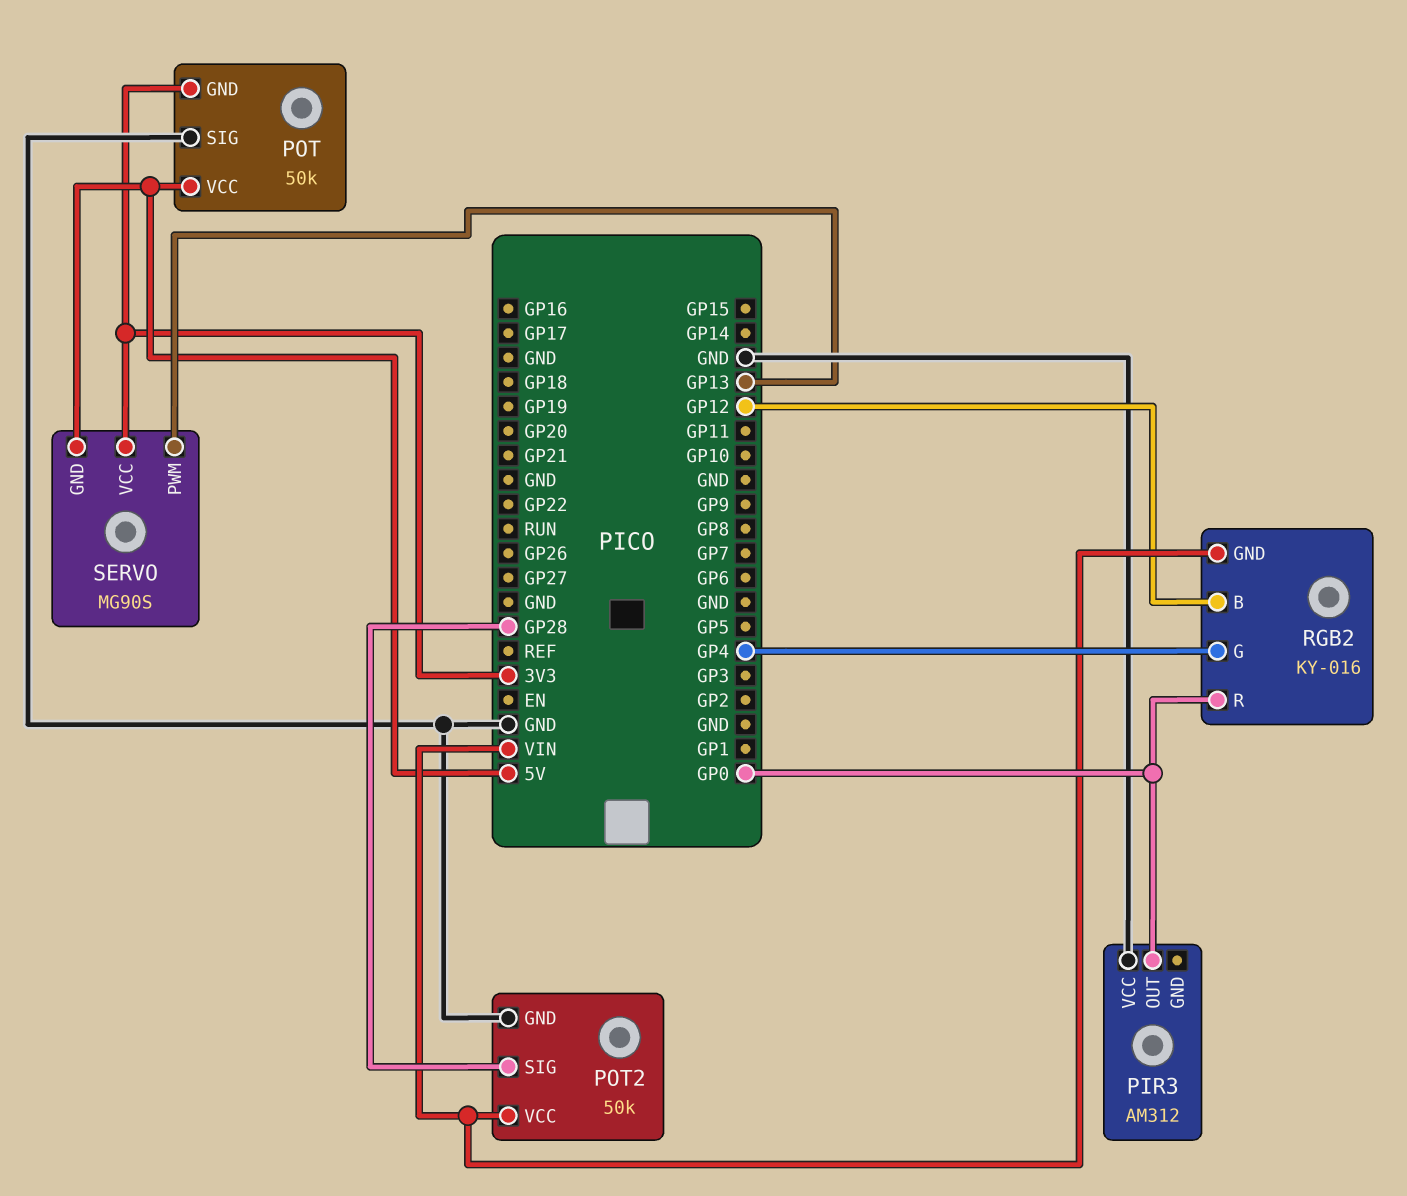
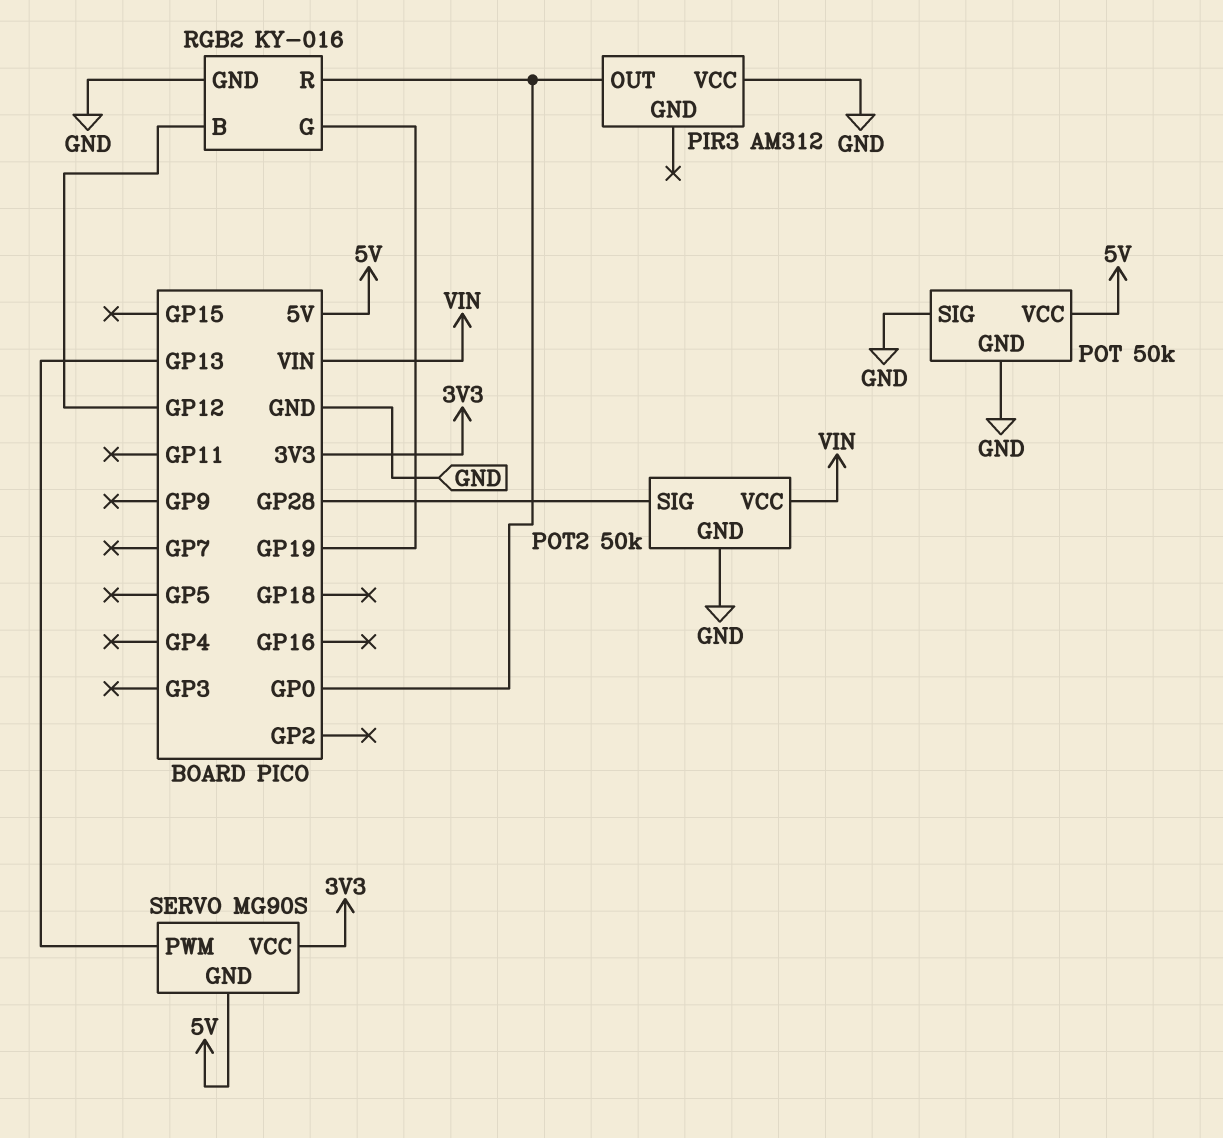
POT pin GND: 3V3 -> GND
RGB2 pin G: GP4 -> GP19
RGB2 pin GND: VIN -> GND

